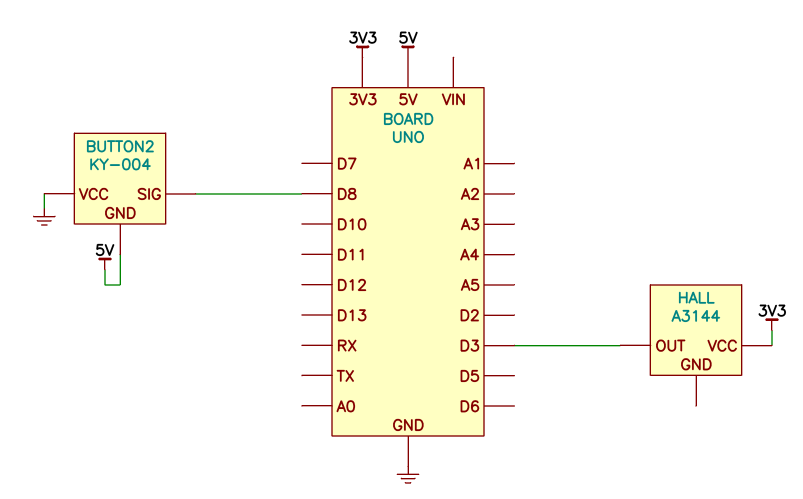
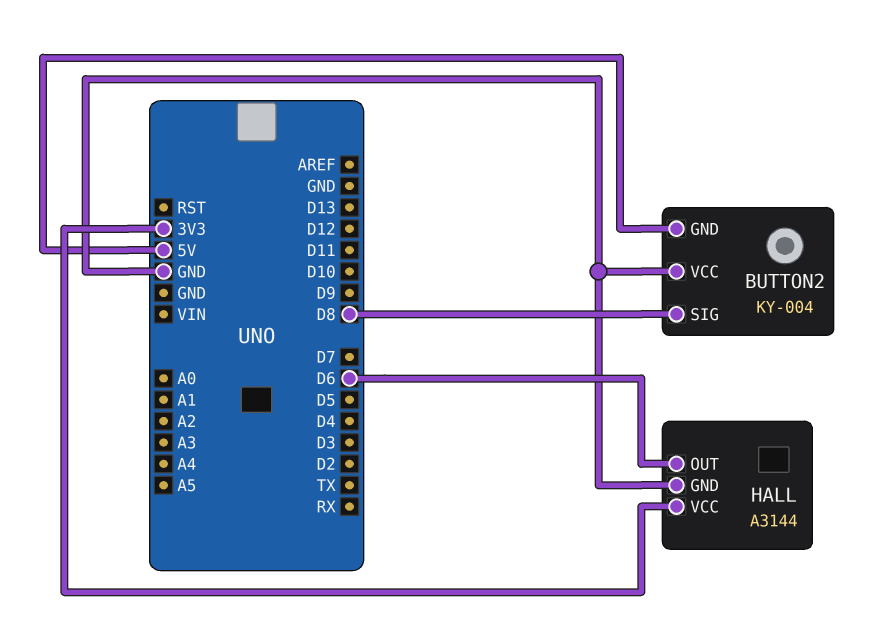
HALL pin GND: none -> GND
HALL pin OUT: D3 -> D6

